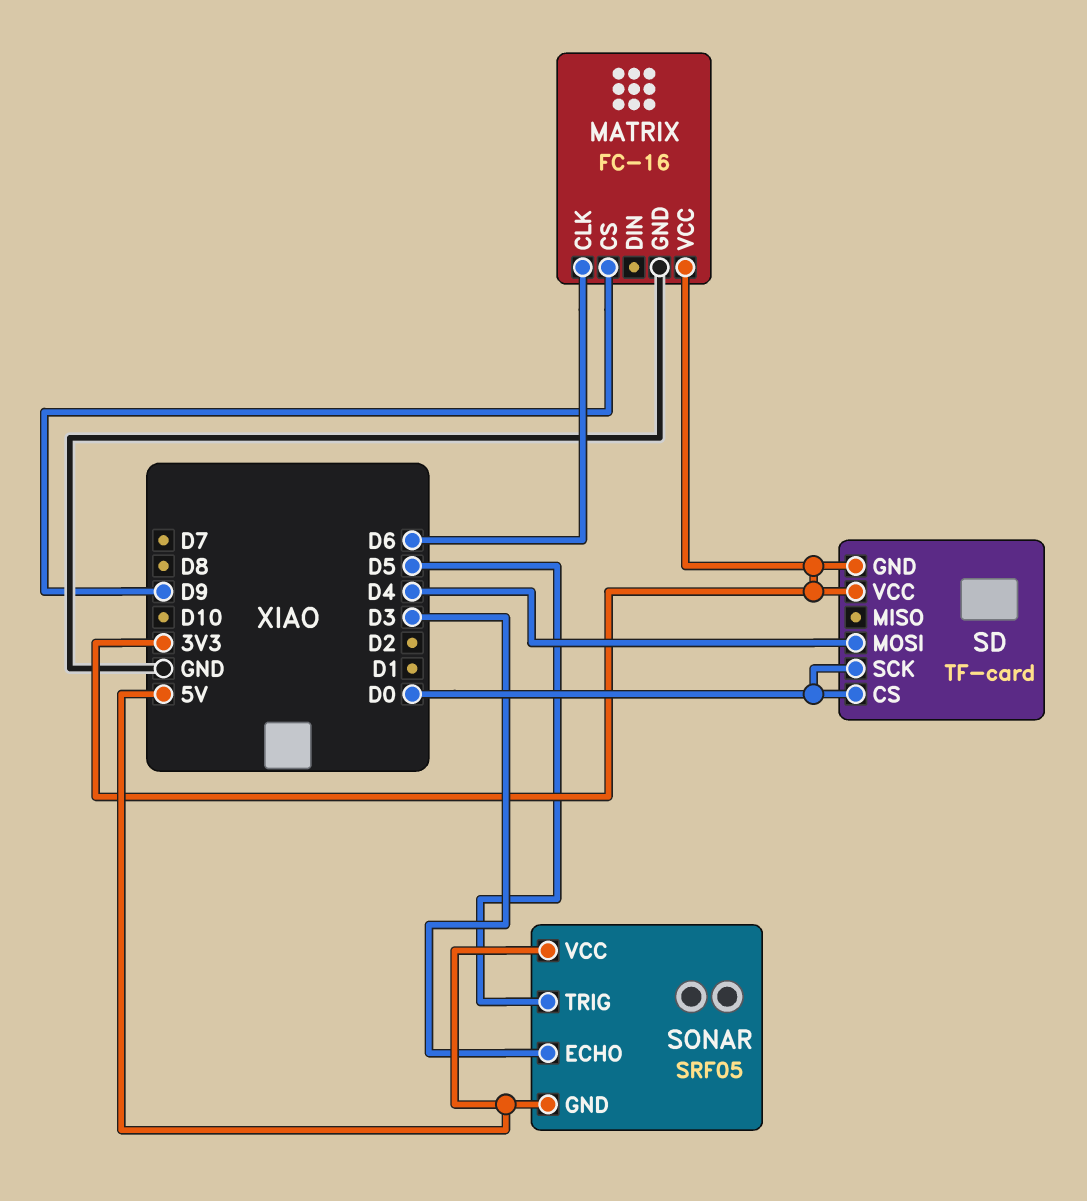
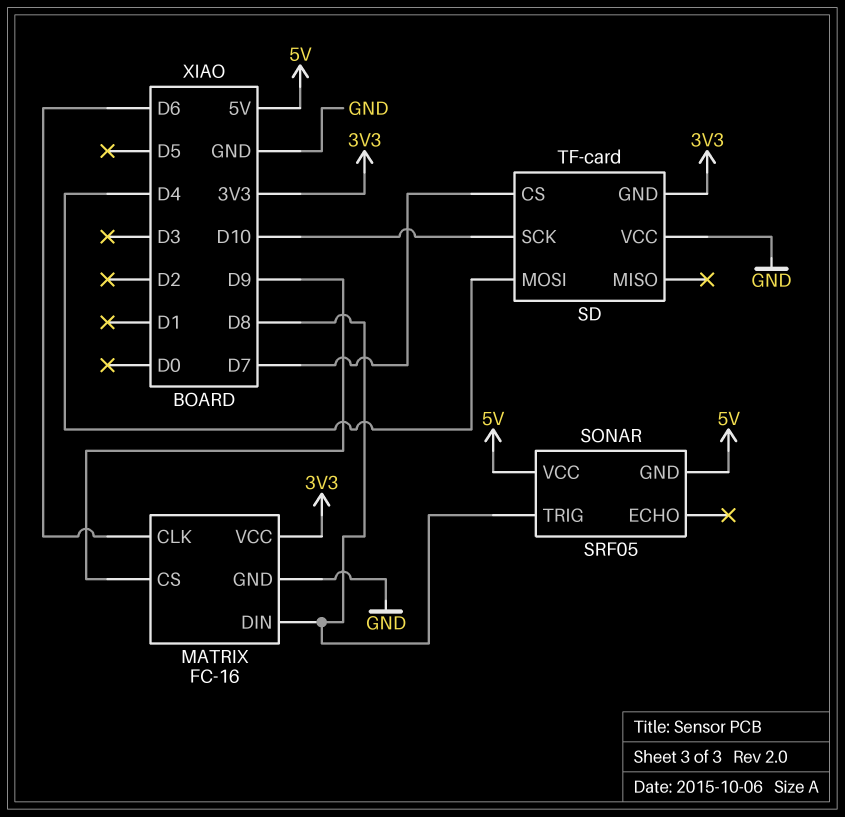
MATRIX pin DIN: none -> D8
SD pin CS: D0 -> D7
SD pin SCK: D0 -> D10
SD pin VCC: 3V3 -> GND
SONAR pin ECHO: D3 -> none
SONAR pin TRIG: D5 -> D8

